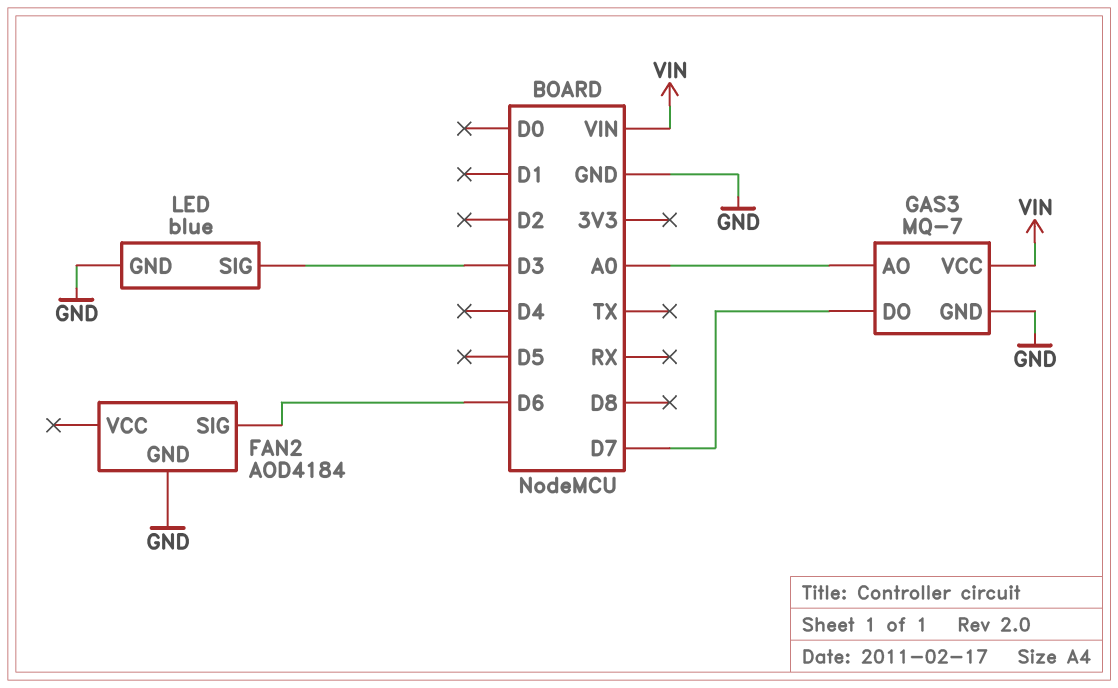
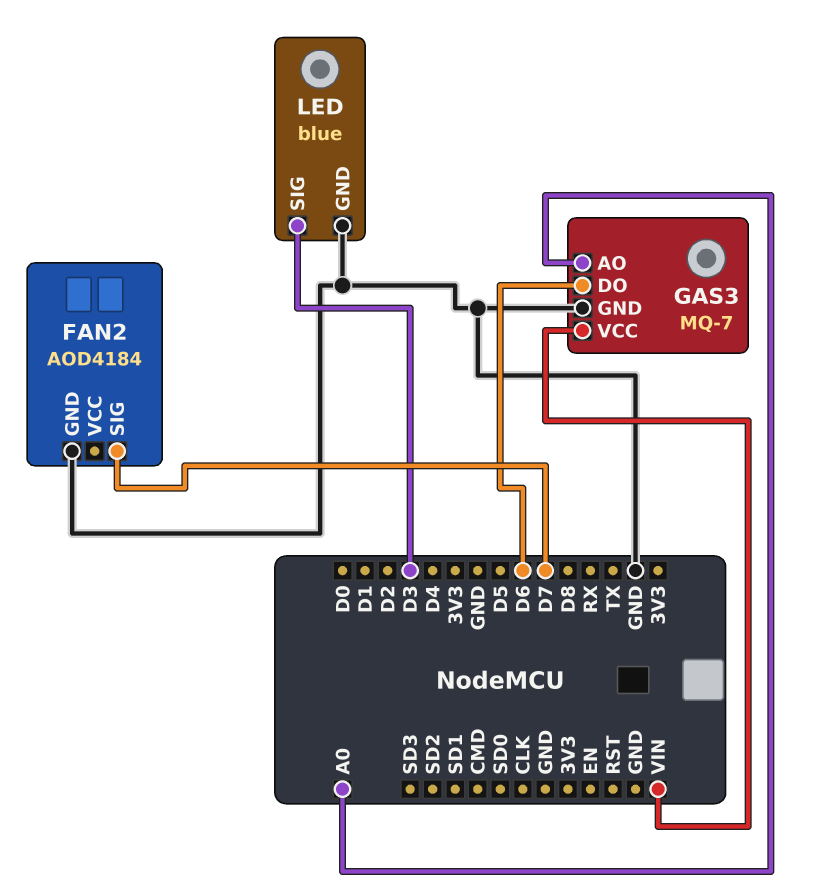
FAN2 pin SIG: D6 -> D7
GAS3 pin DO: D7 -> D6

